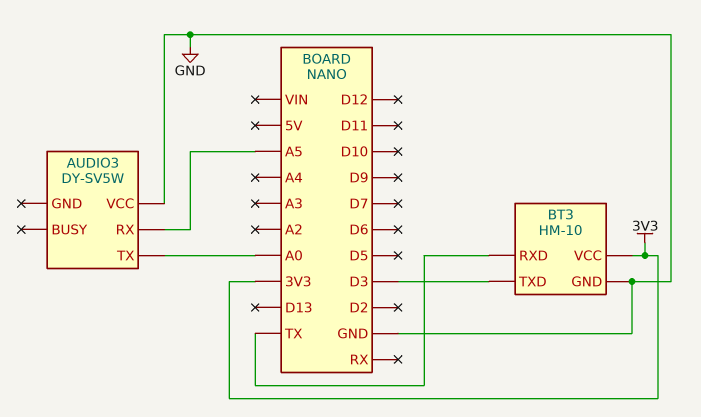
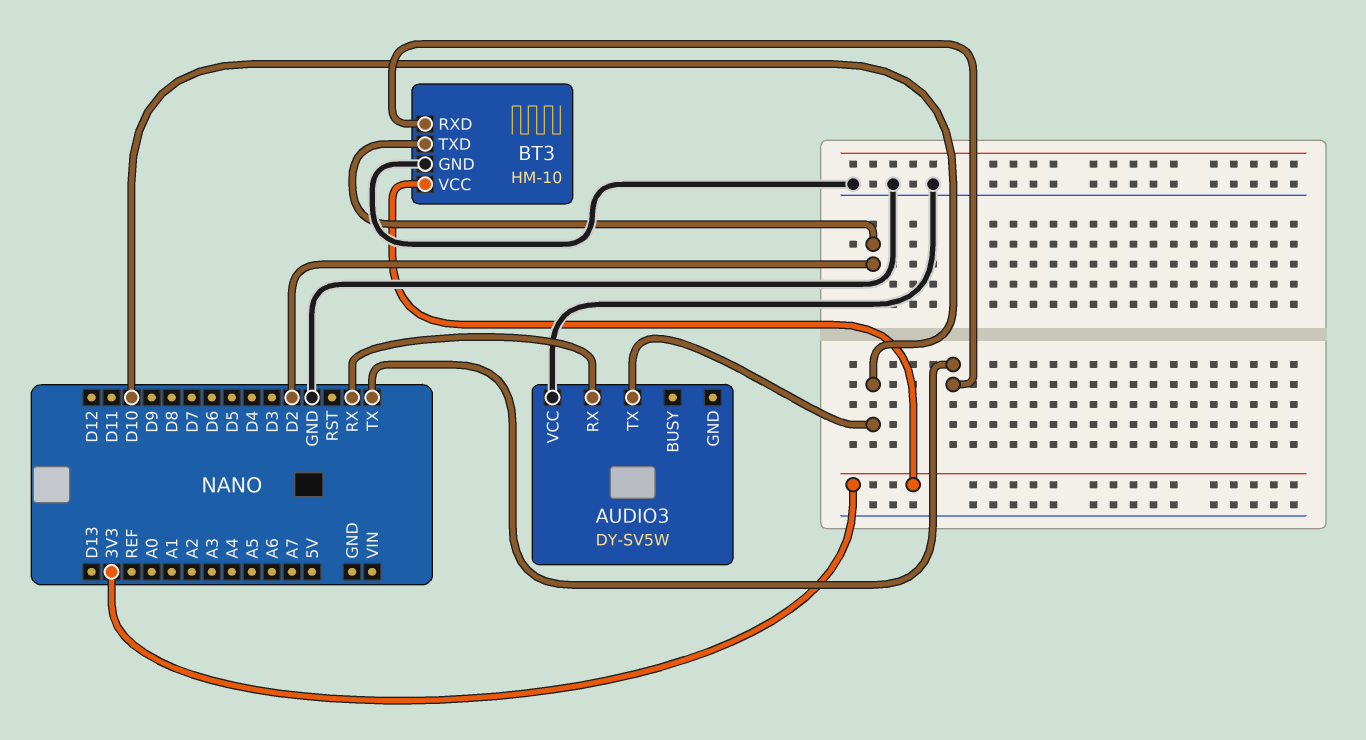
AUDIO3 pin RX: A5 -> RX
AUDIO3 pin TX: A0 -> D10
BT3 pin TXD: D3 -> D2

